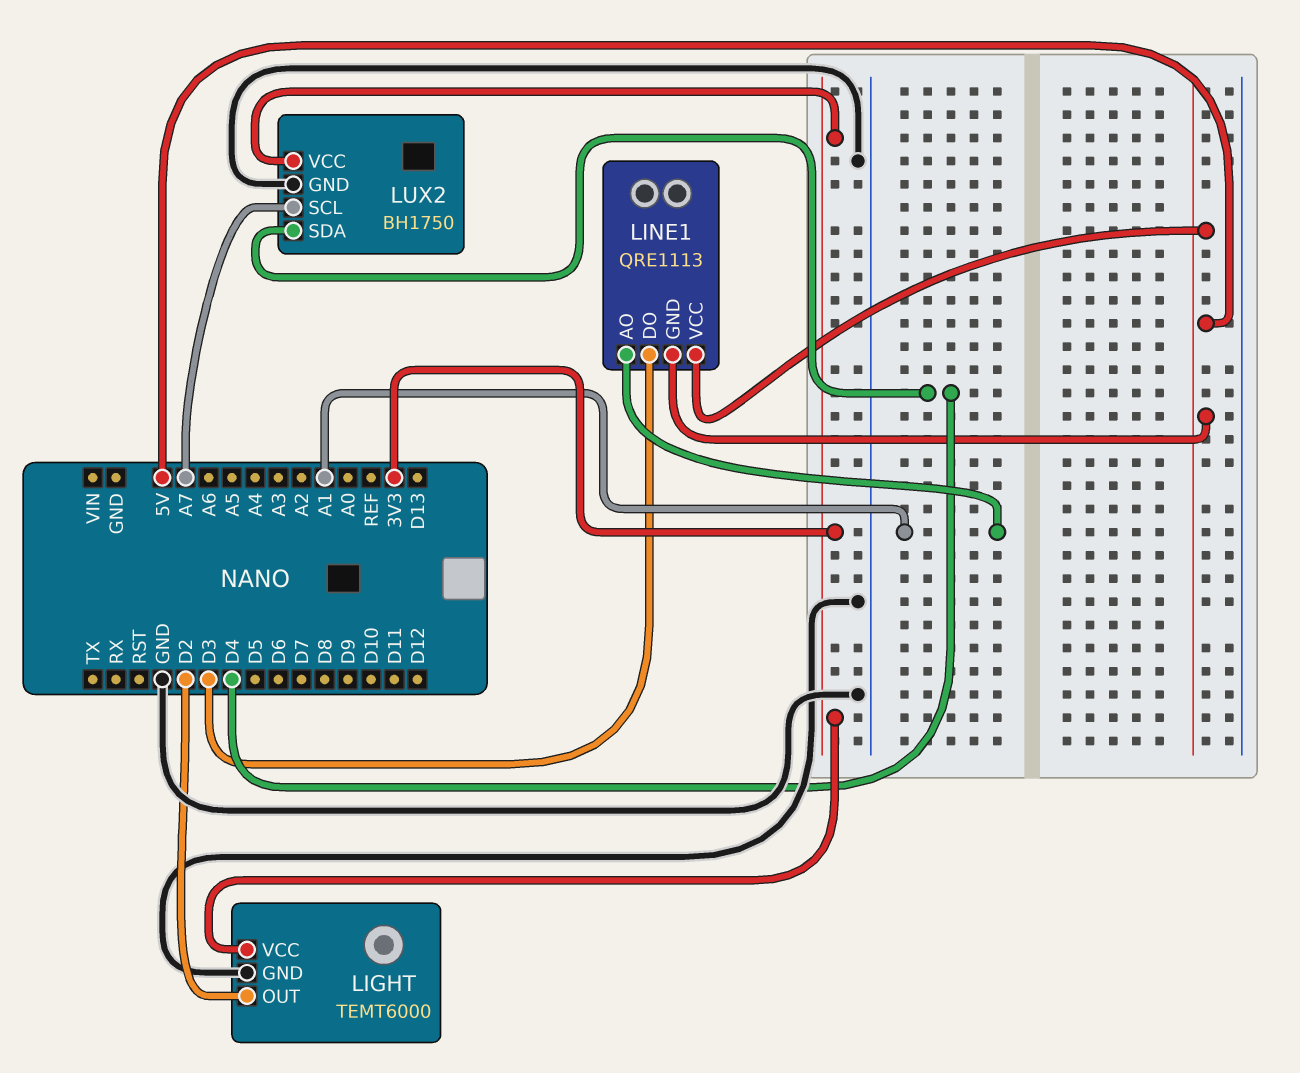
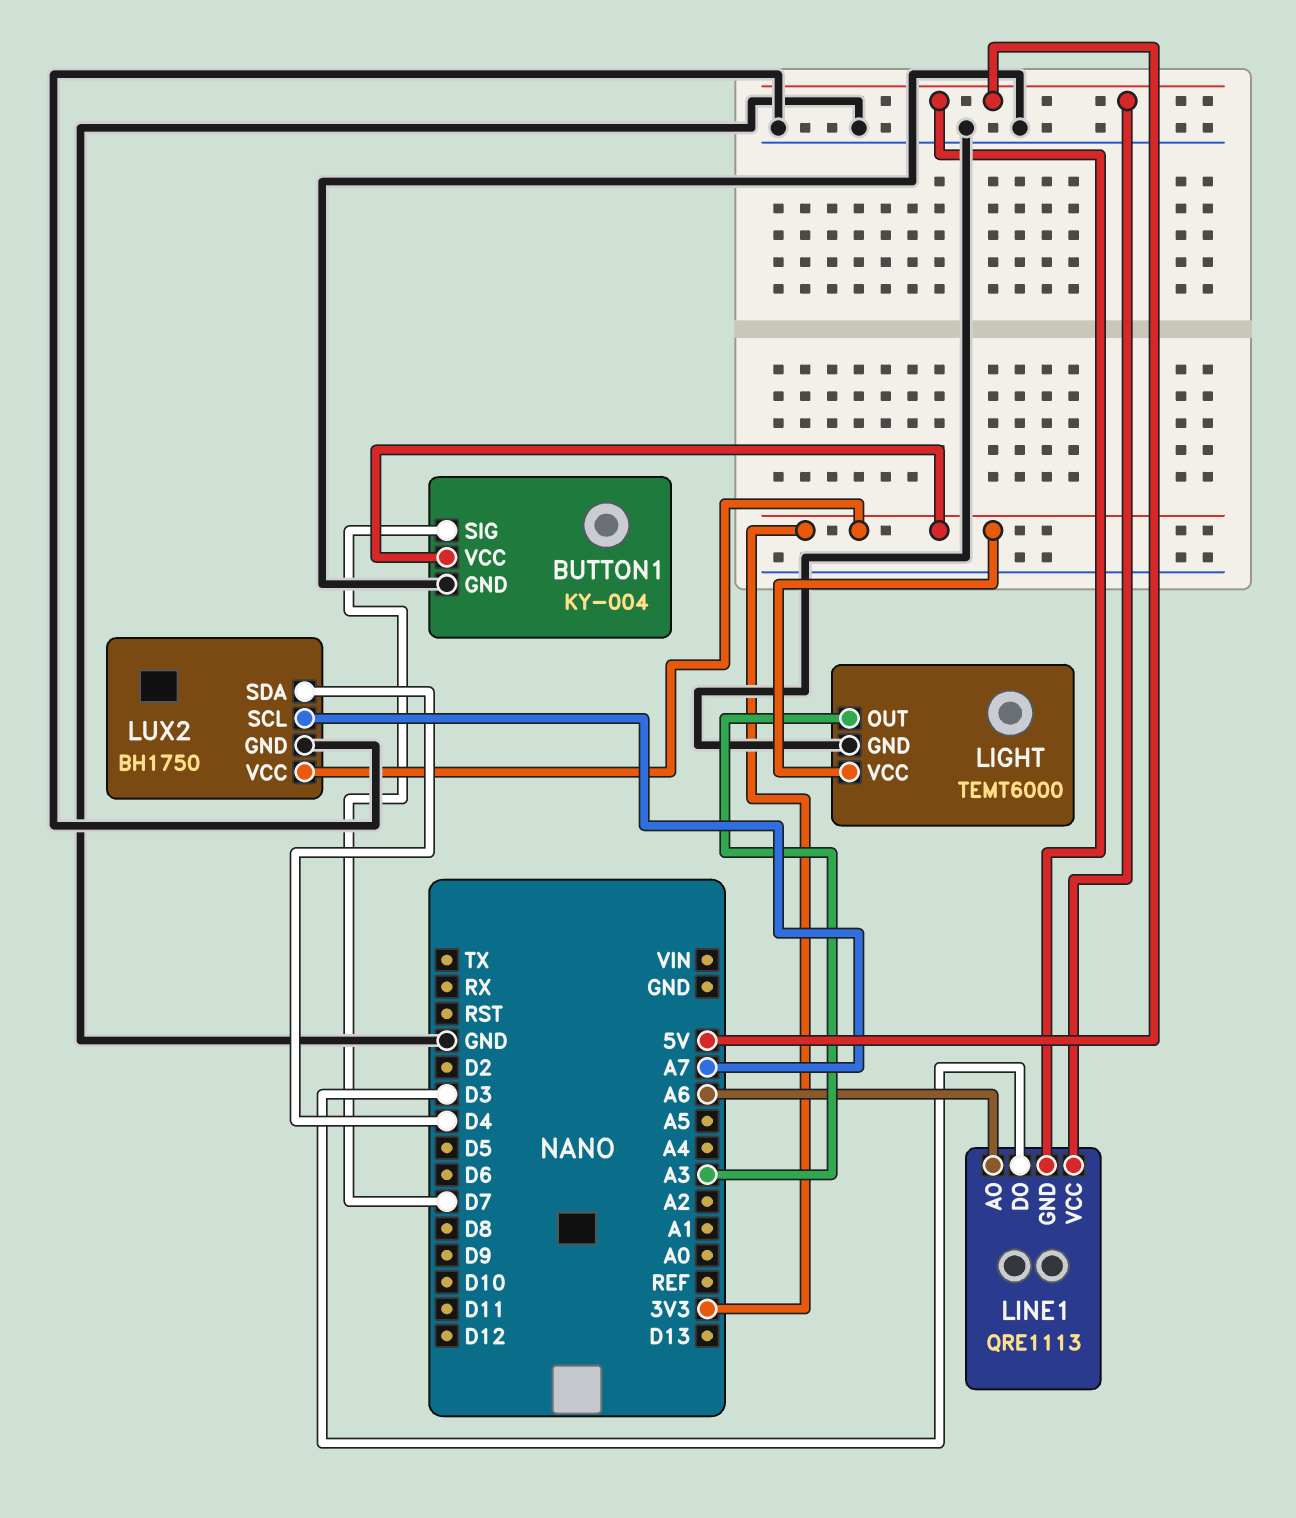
BUTTON1: none -> KY-004
BUTTON1 pin GND: none -> GND
BUTTON1 pin SIG: none -> D7
BUTTON1 pin VCC: none -> 3V3
LIGHT pin OUT: D2 -> A3
LINE1 pin AO: A1 -> A6

